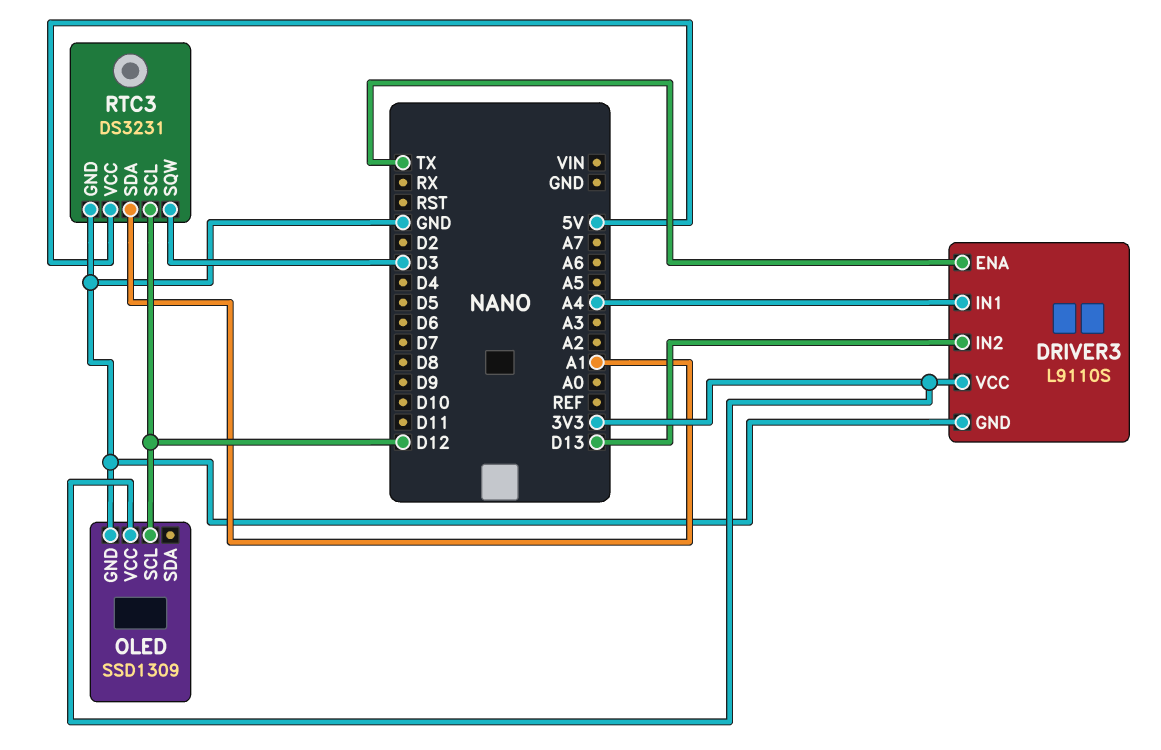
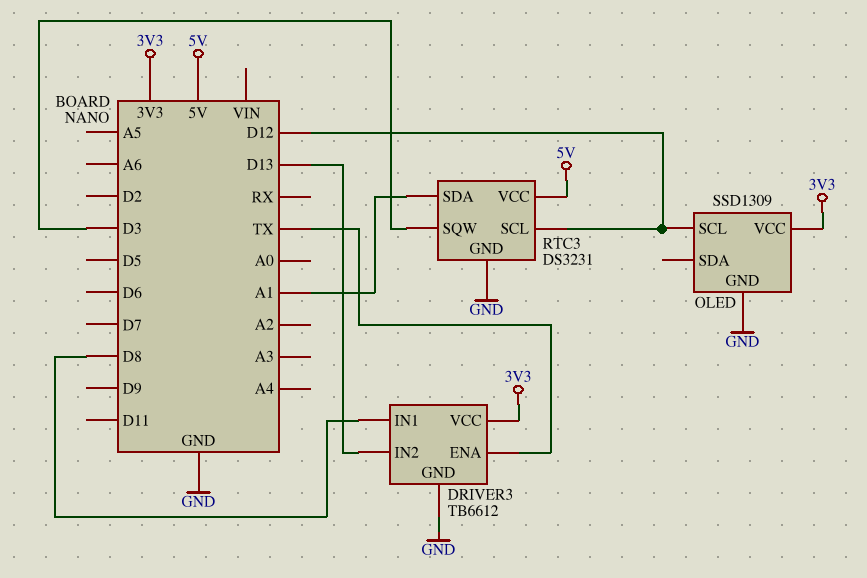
DRIVER3: L9110S -> TB6612
DRIVER3 pin IN1: A4 -> D8

